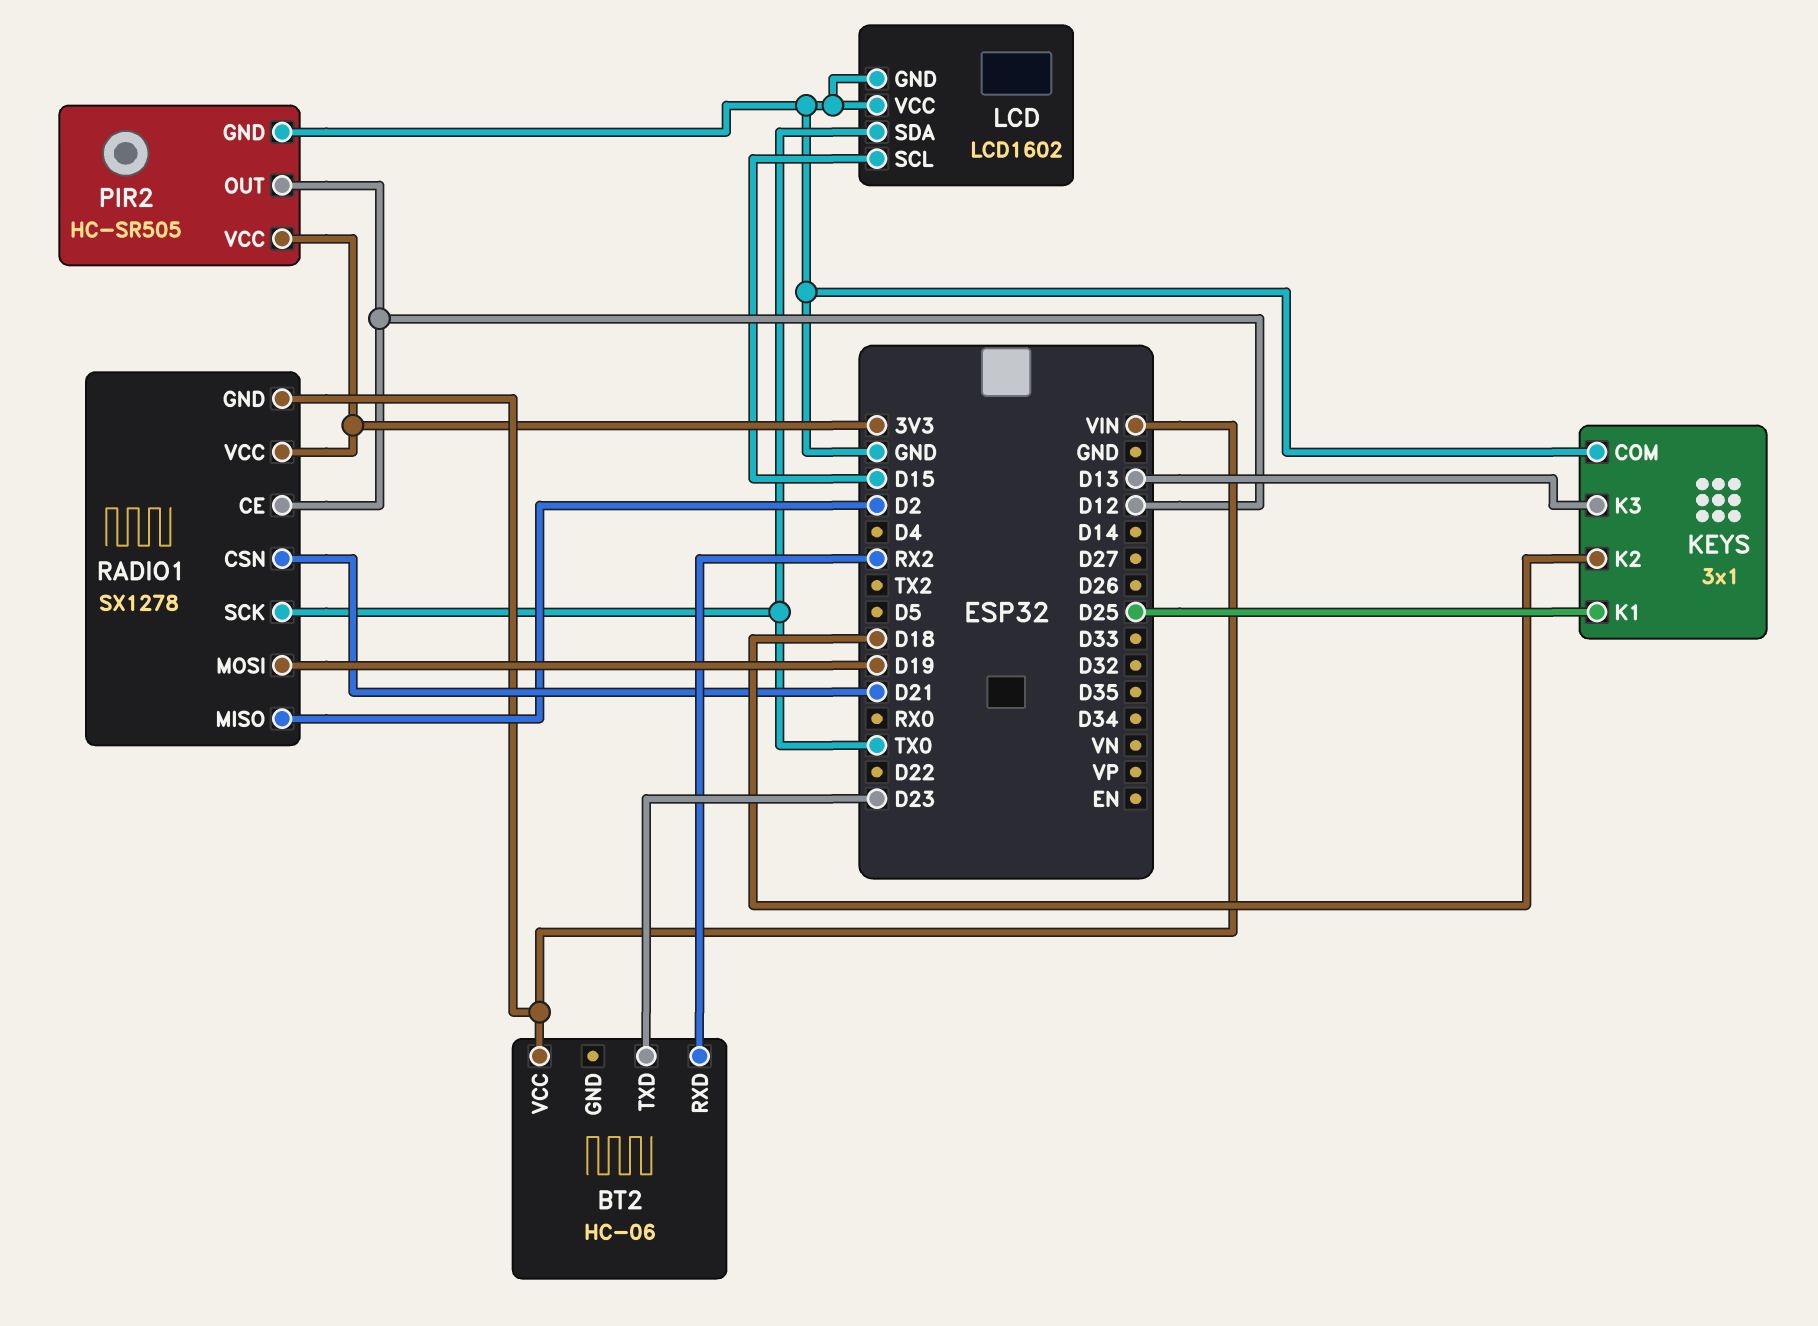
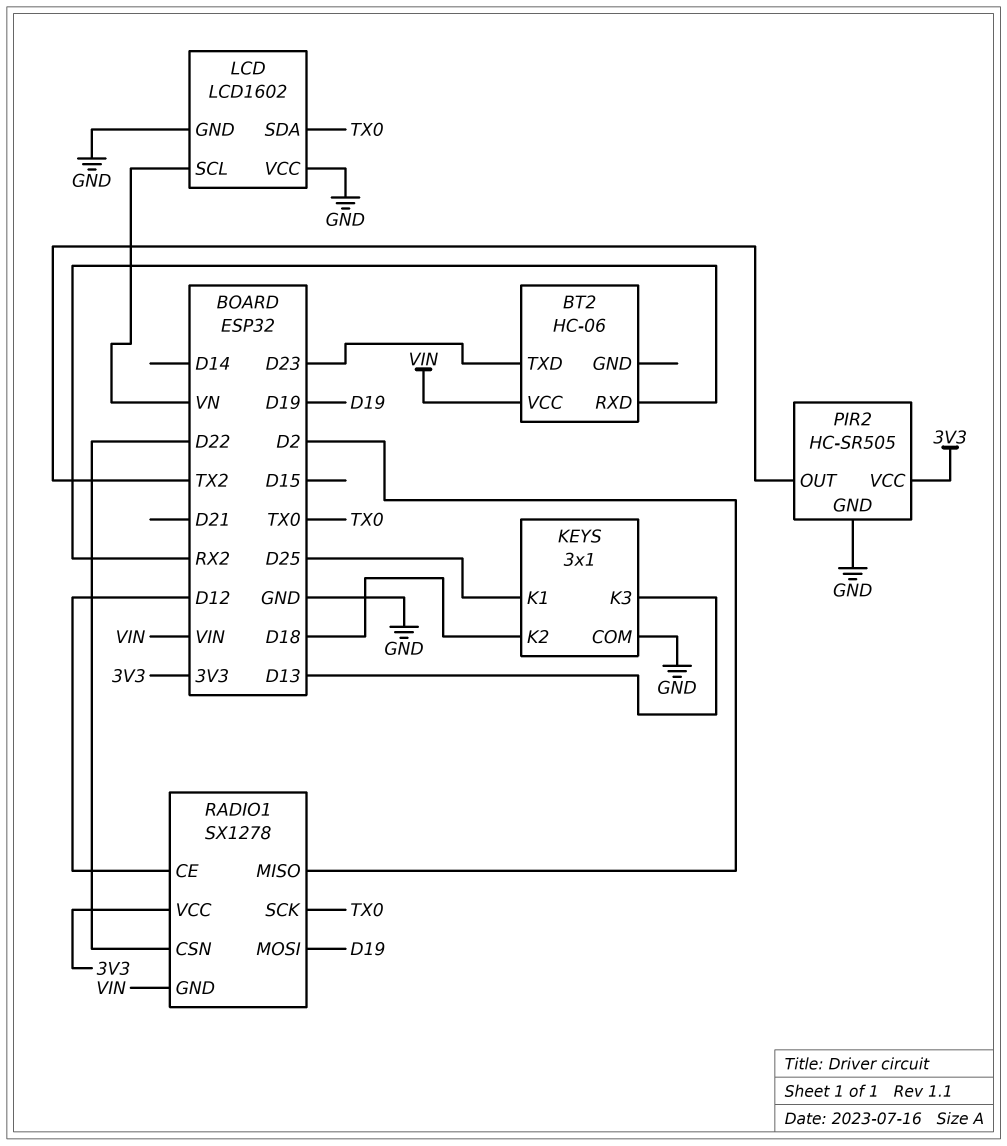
LCD pin SCL: D15 -> VN
PIR2 pin OUT: D12 -> TX2
RADIO1 pin CSN: D21 -> D22

